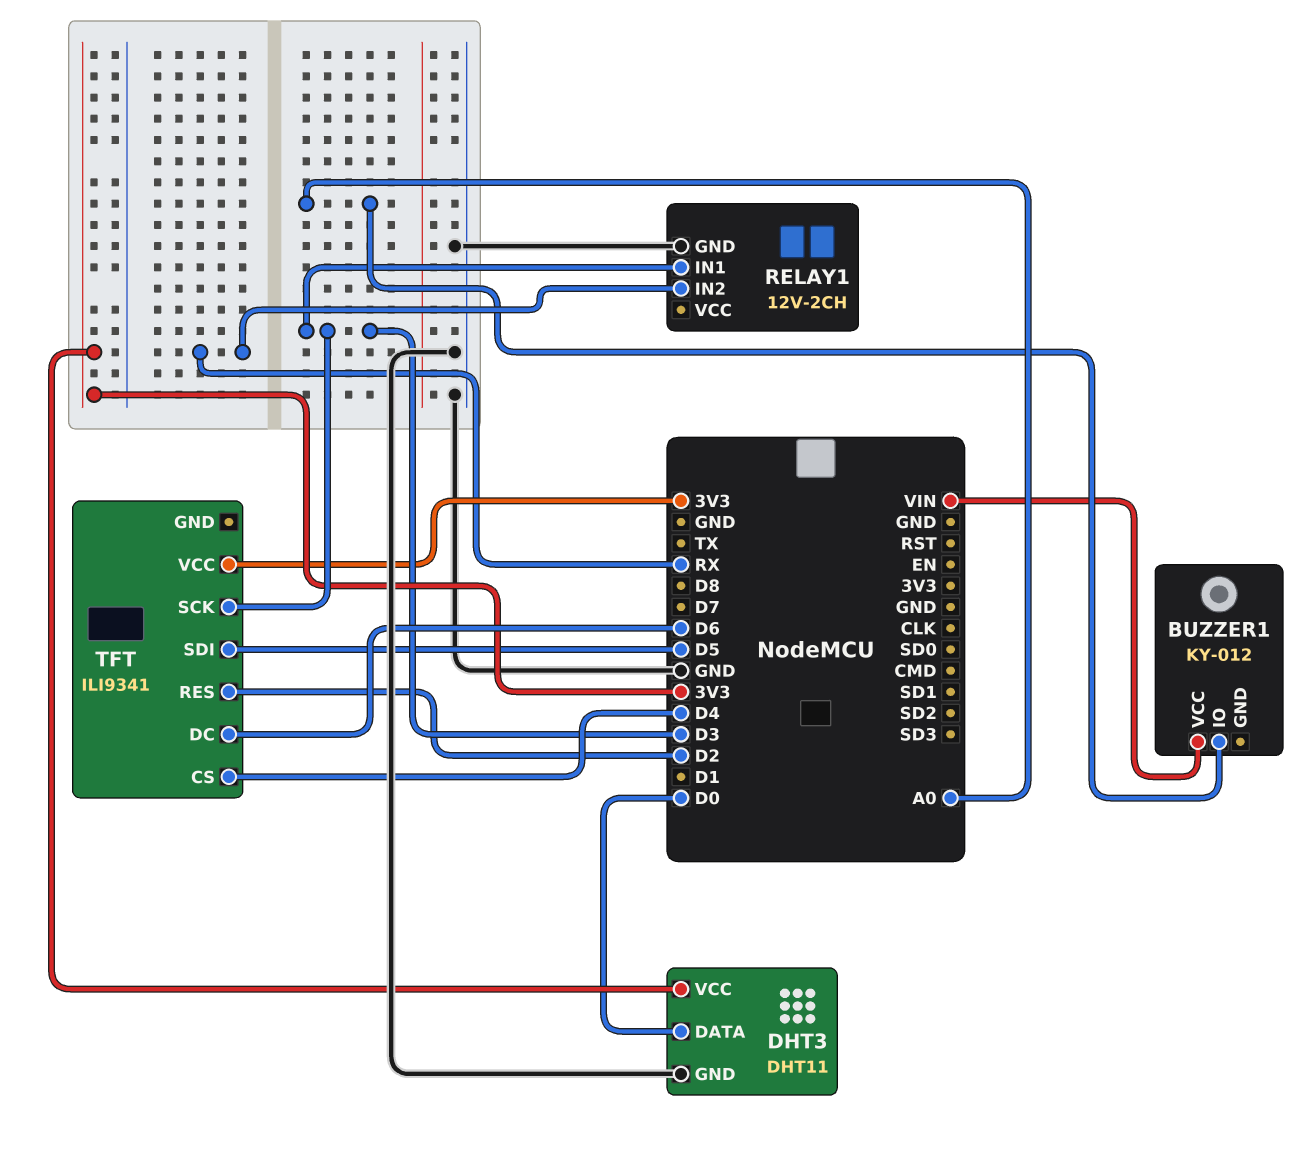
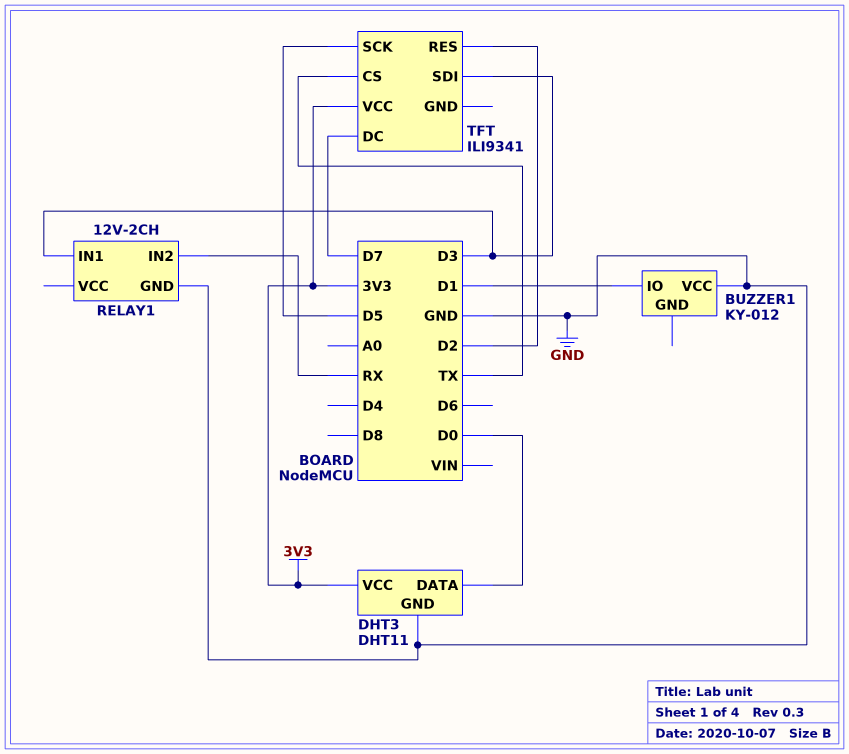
BUZZER1 pin IO: A0 -> D1
BUZZER1 pin VCC: VIN -> GND
TFT pin CS: D4 -> TX
TFT pin DC: D6 -> D7
TFT pin SCK: D3 -> D5
TFT pin SDI: D5 -> D3

